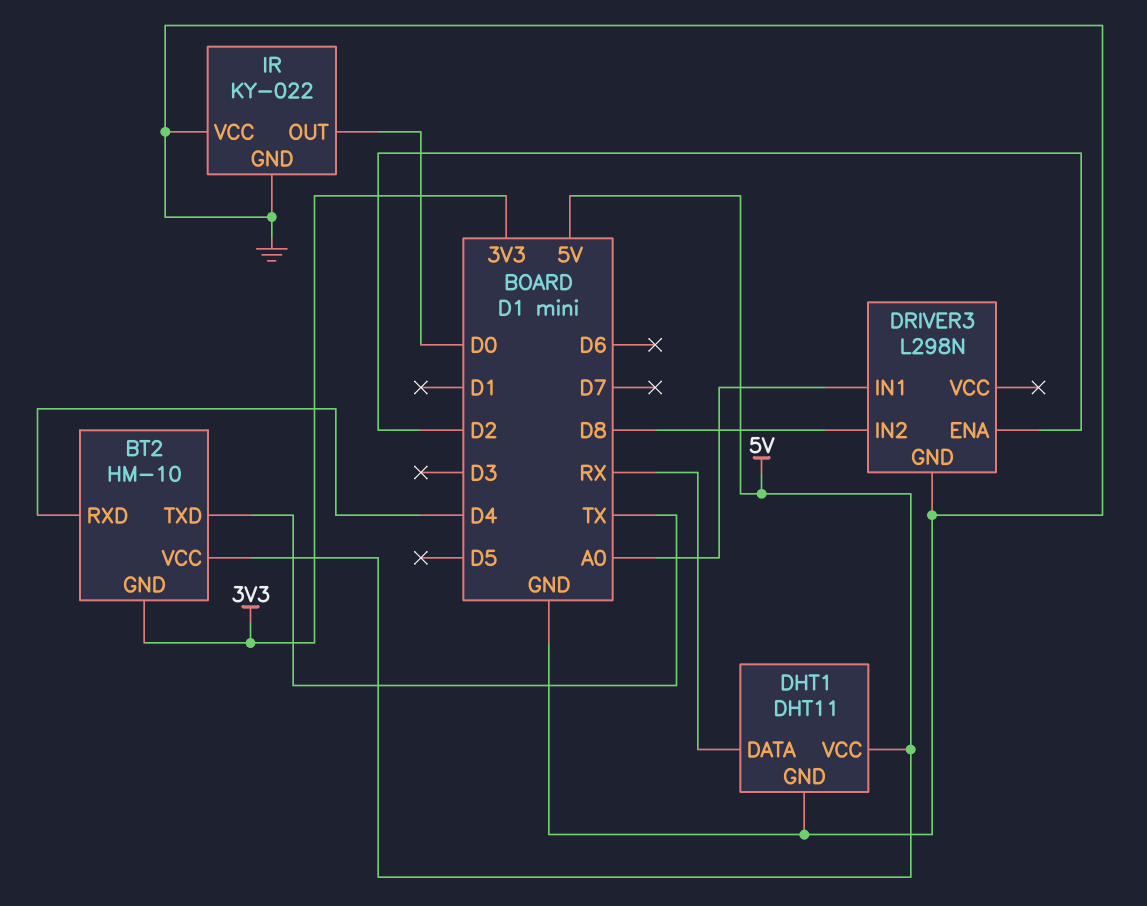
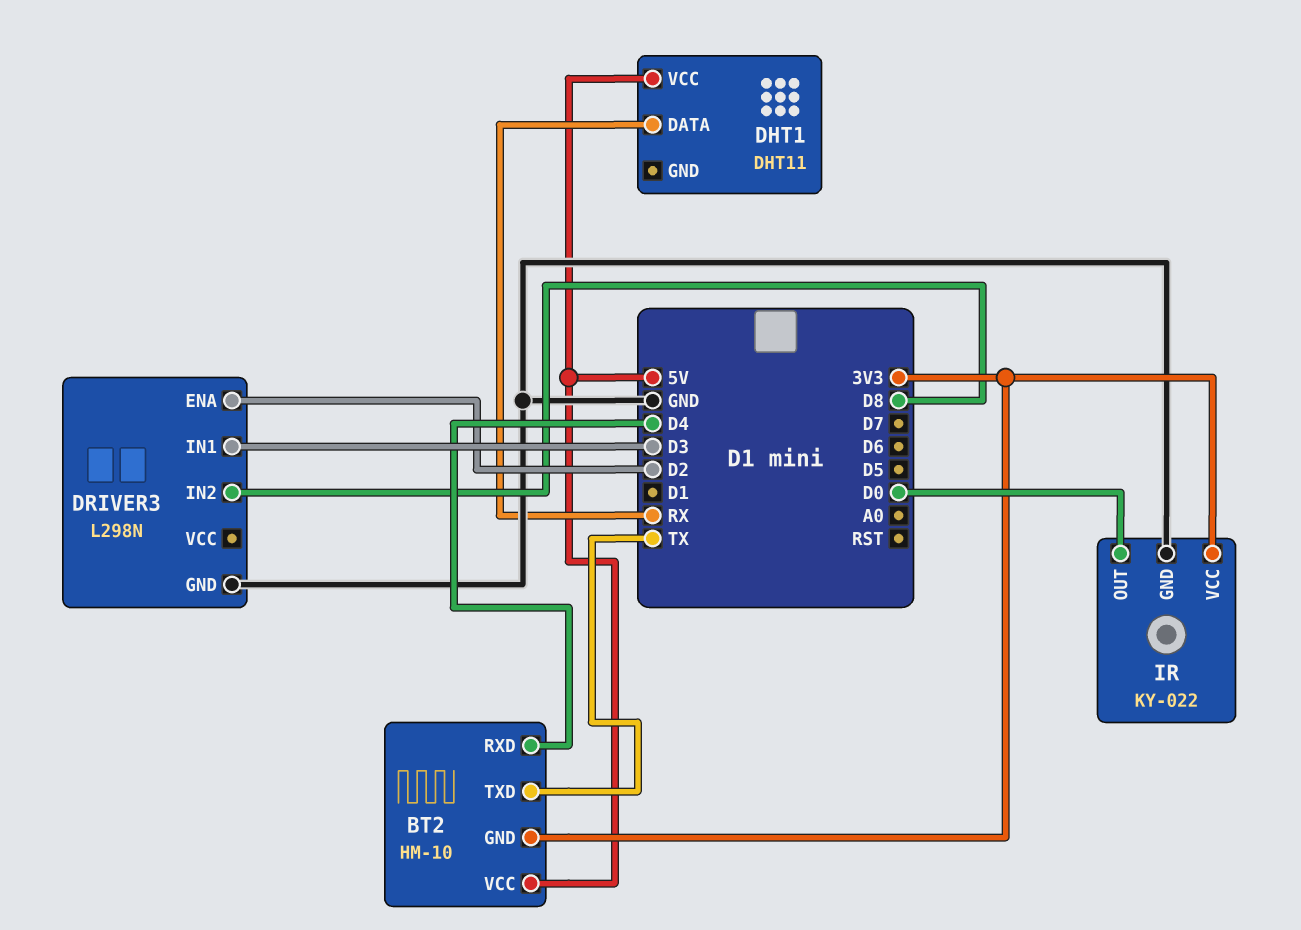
DHT1 pin GND: GND -> none
DRIVER3 pin IN1: A0 -> D3
IR pin VCC: GND -> 3V3

